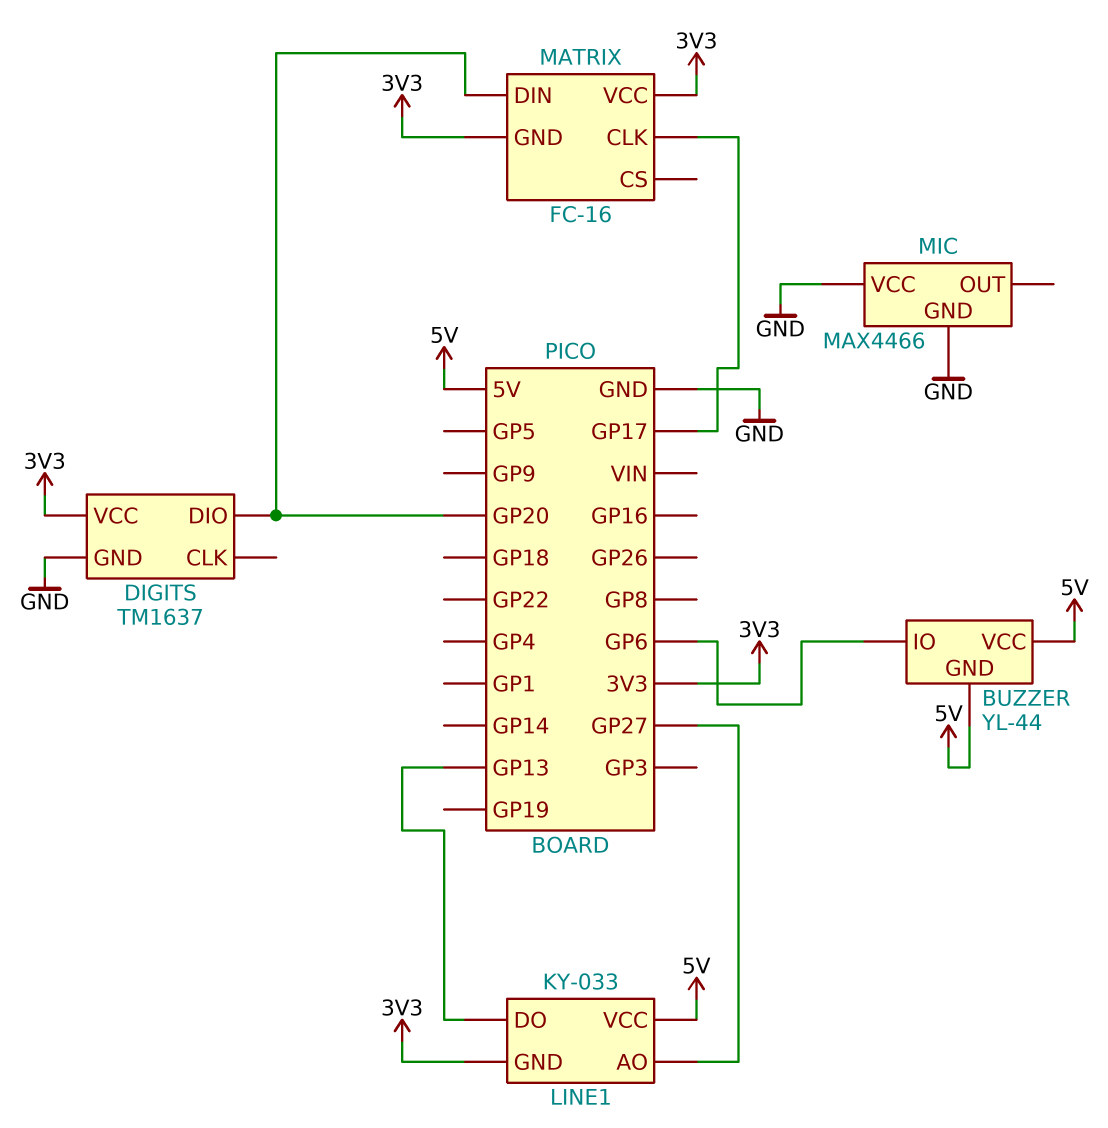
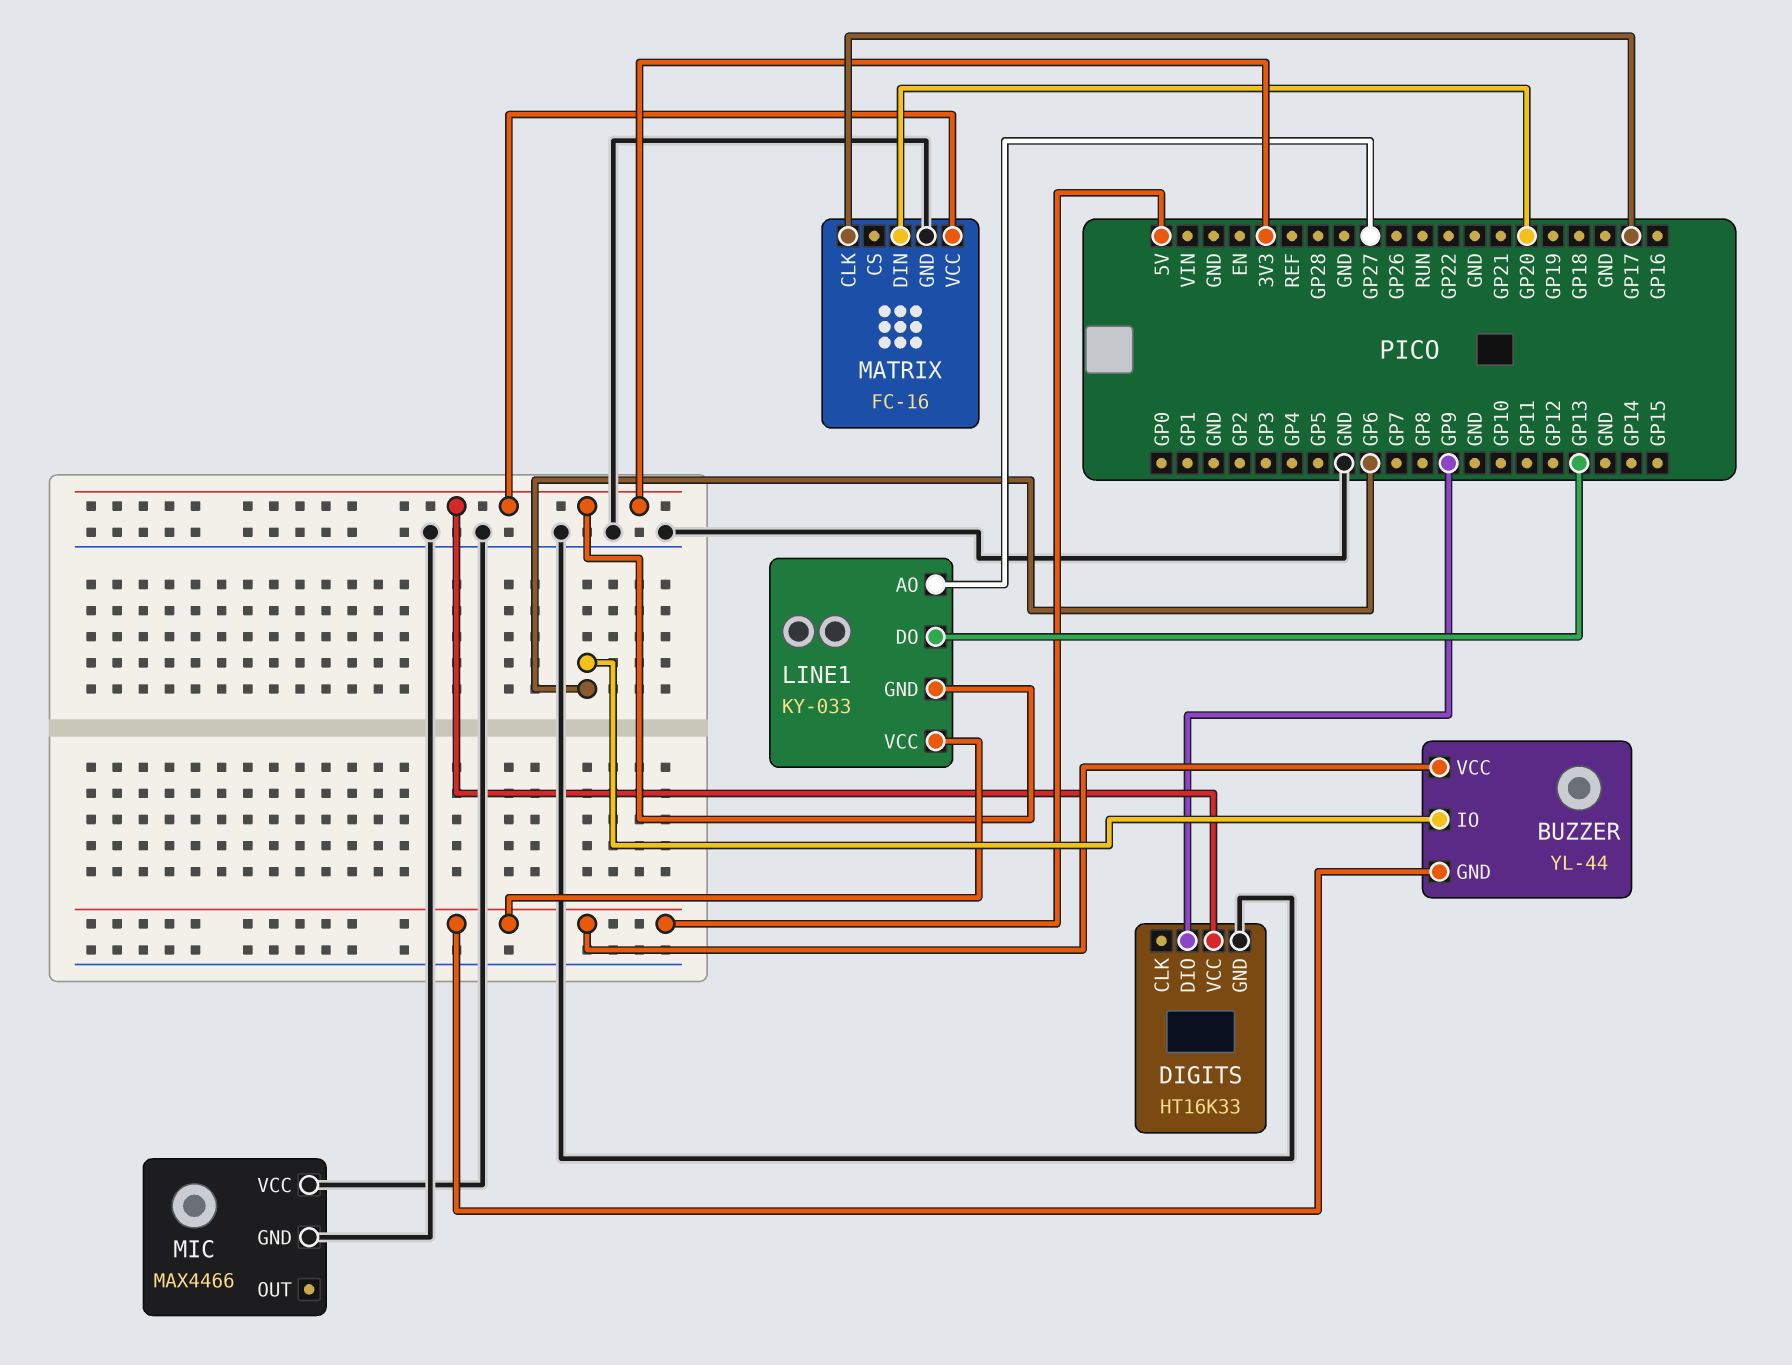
DIGITS: TM1637 -> HT16K33
DIGITS pin DIO: GP20 -> GP9
MATRIX pin GND: 3V3 -> GND

